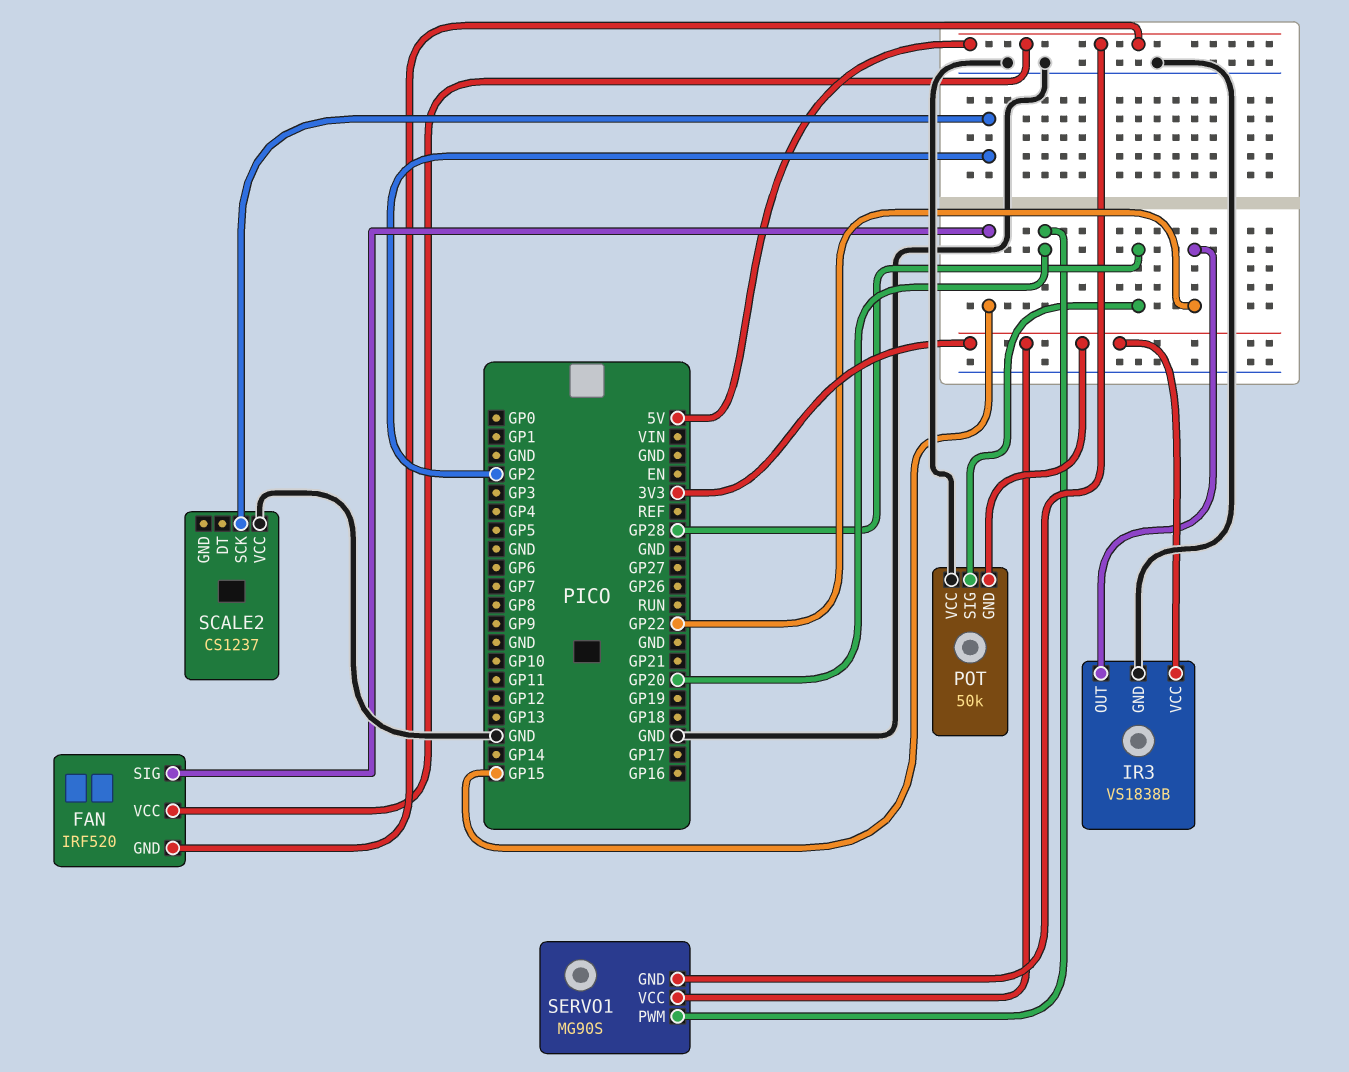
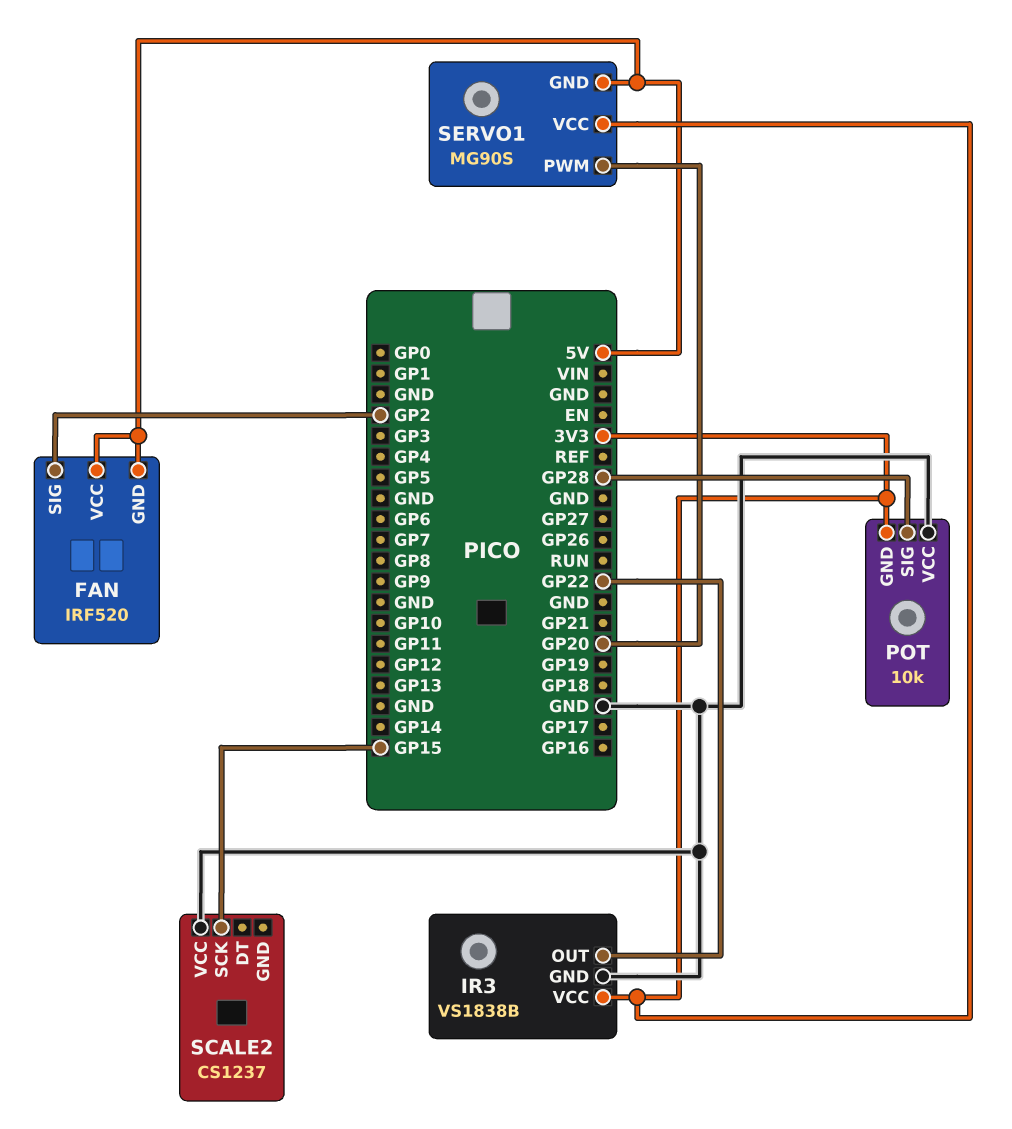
FAN pin SIG: GP15 -> GP2
POT: 50k -> 10k
SCALE2 pin SCK: GP2 -> GP15

